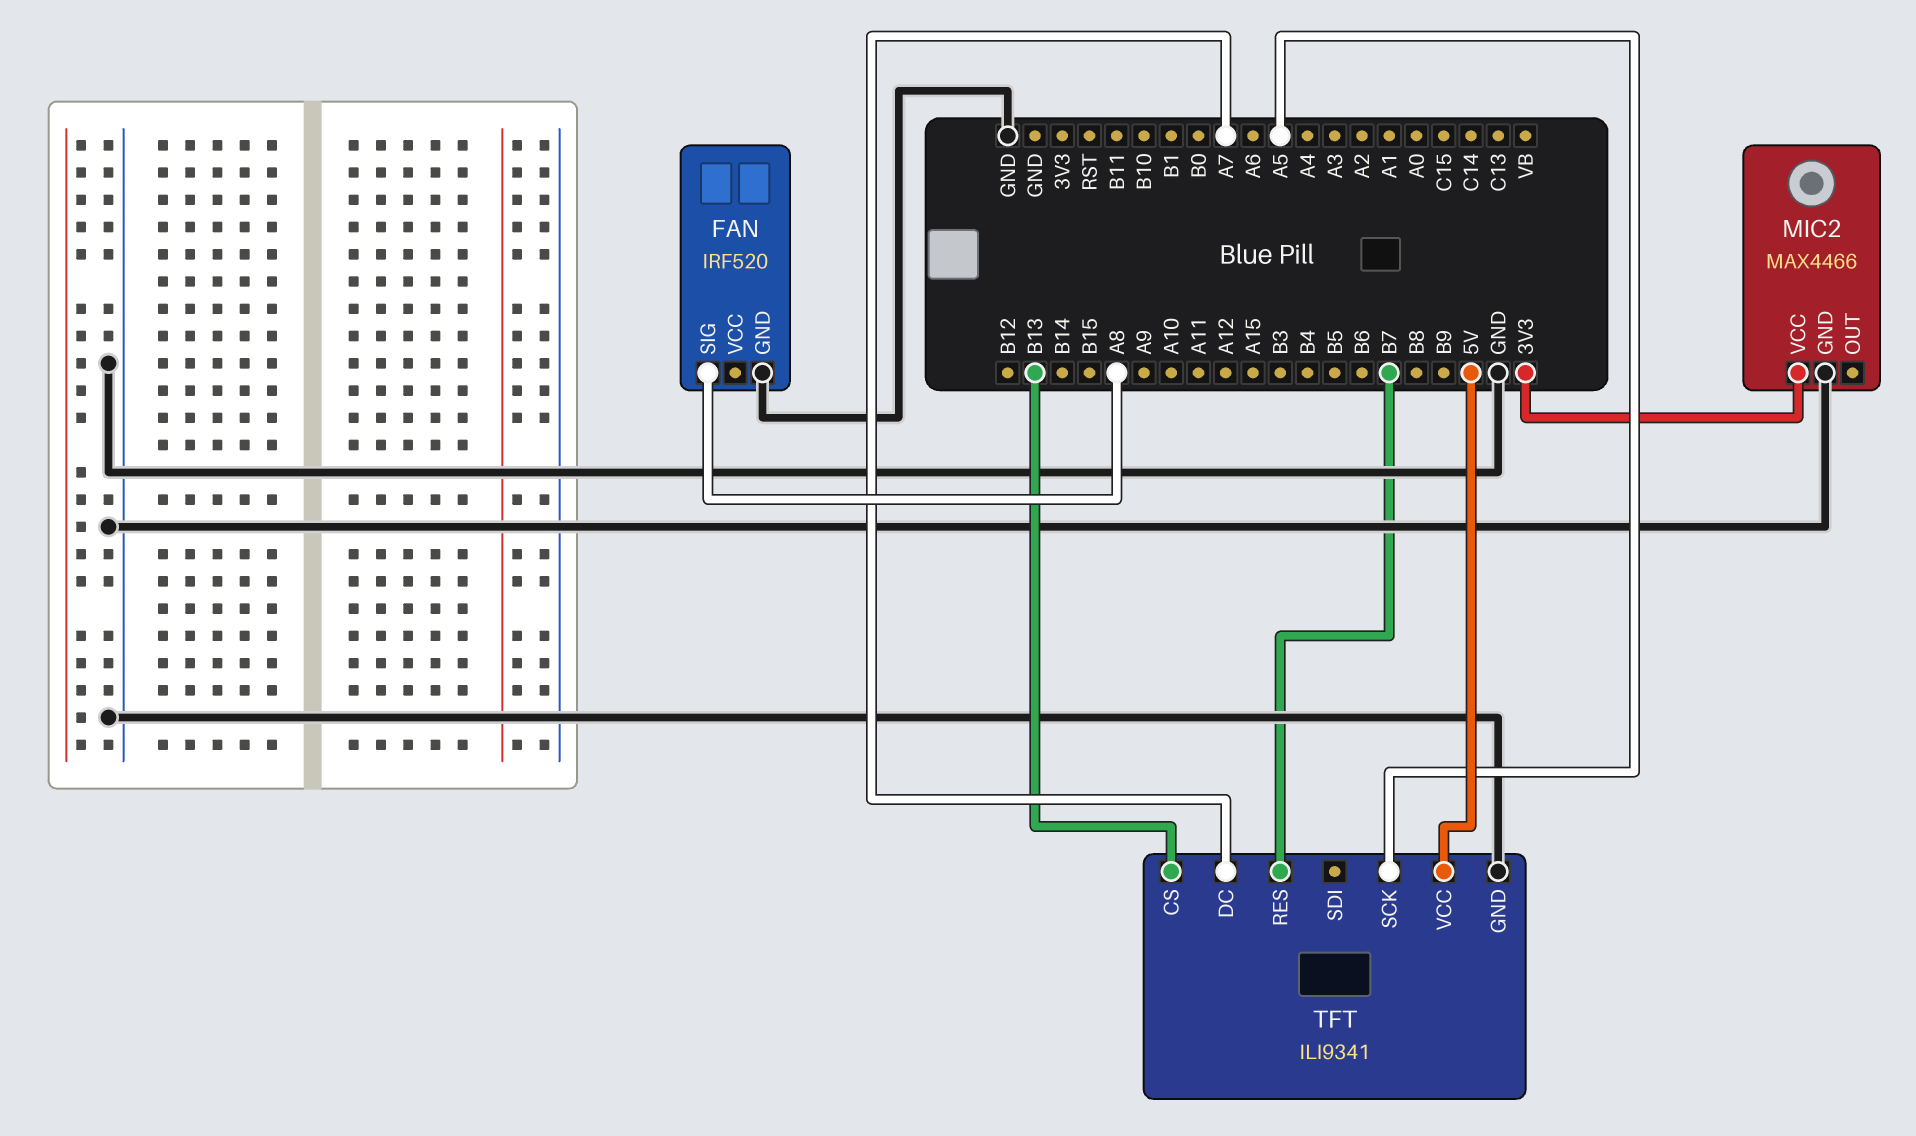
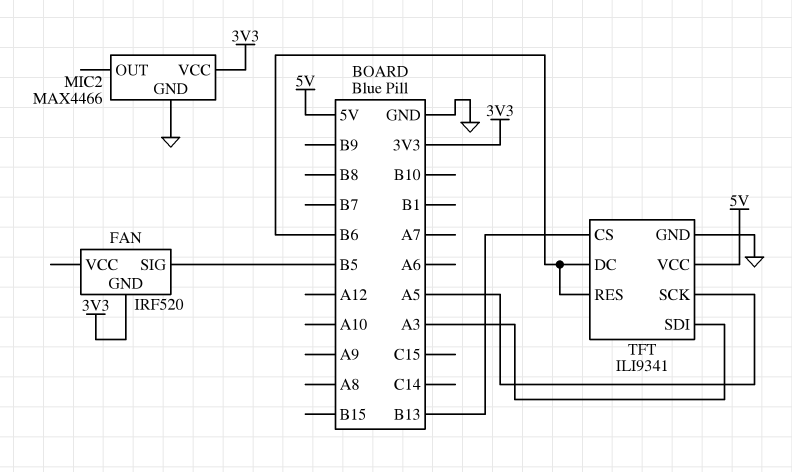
FAN pin GND: GND -> 3V3
FAN pin SIG: A8 -> B5
TFT pin DC: A7 -> B6
TFT pin RES: B7 -> B6
TFT pin SDI: none -> A3

